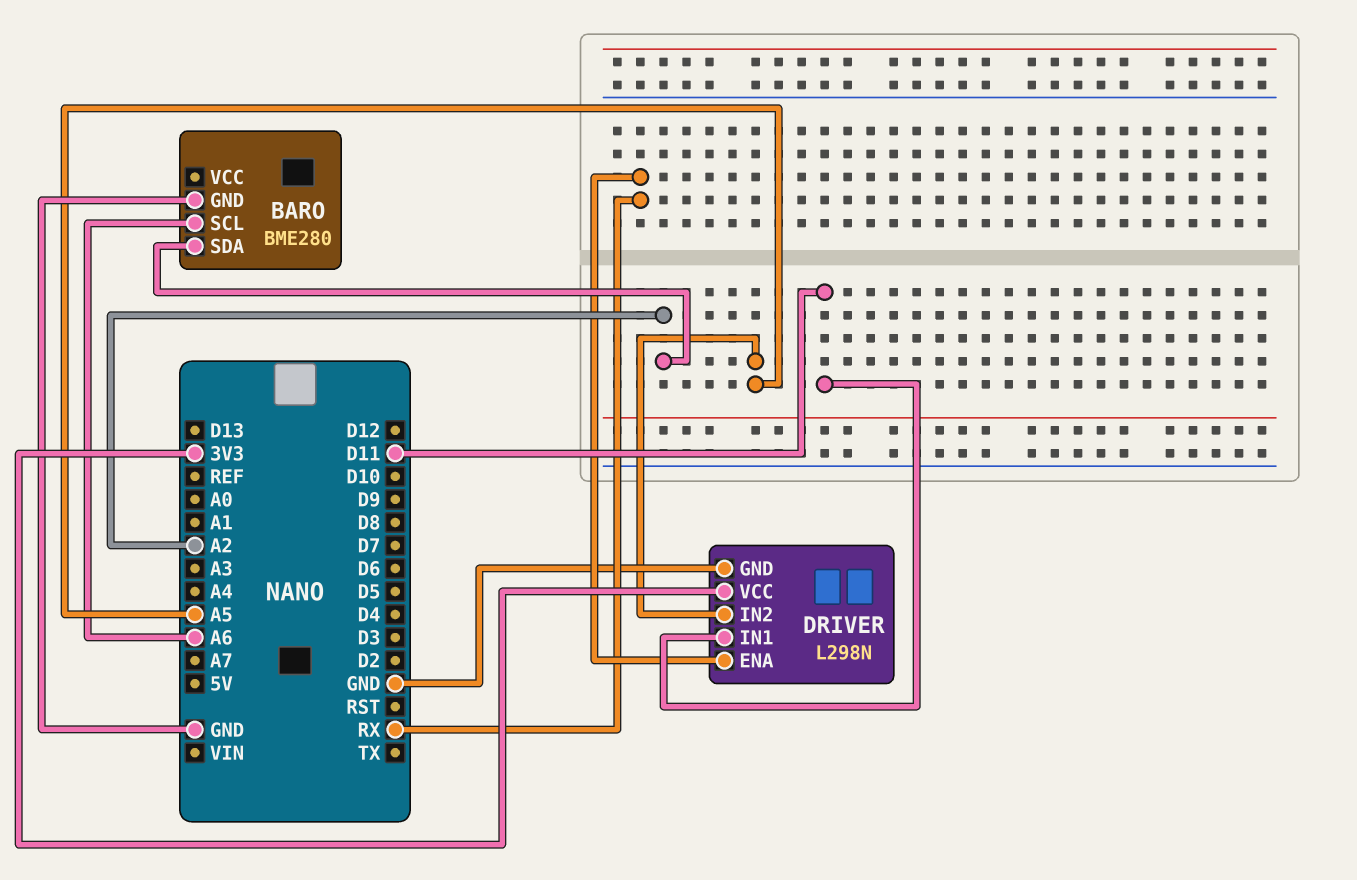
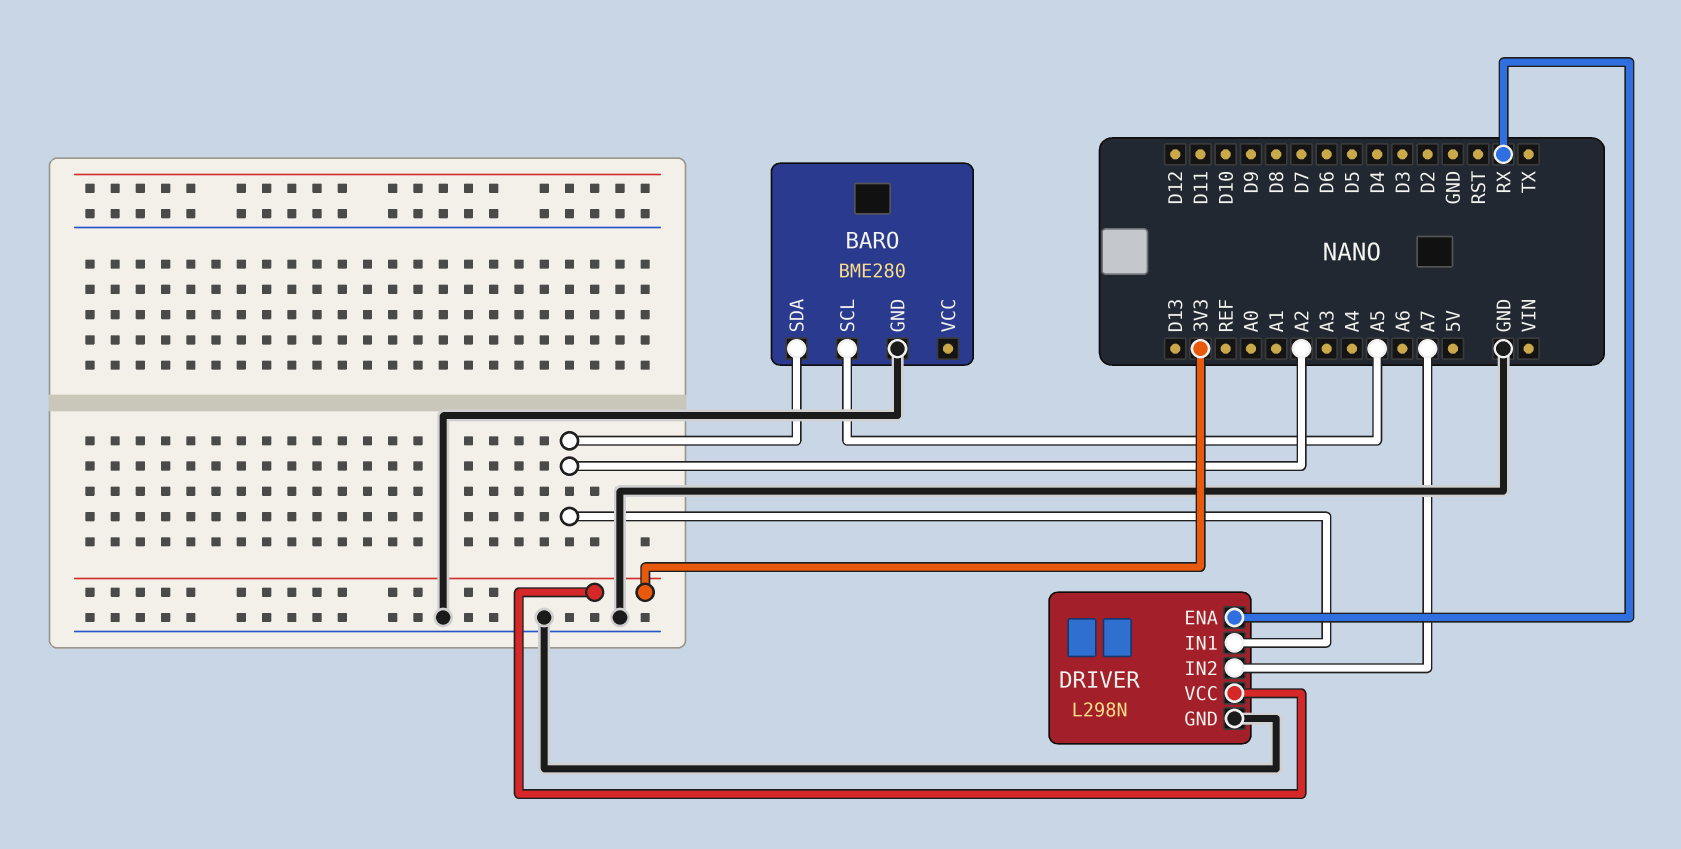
BARO pin SCL: A6 -> A5
DRIVER pin IN1: D11 -> A2
DRIVER pin IN2: A5 -> A7

